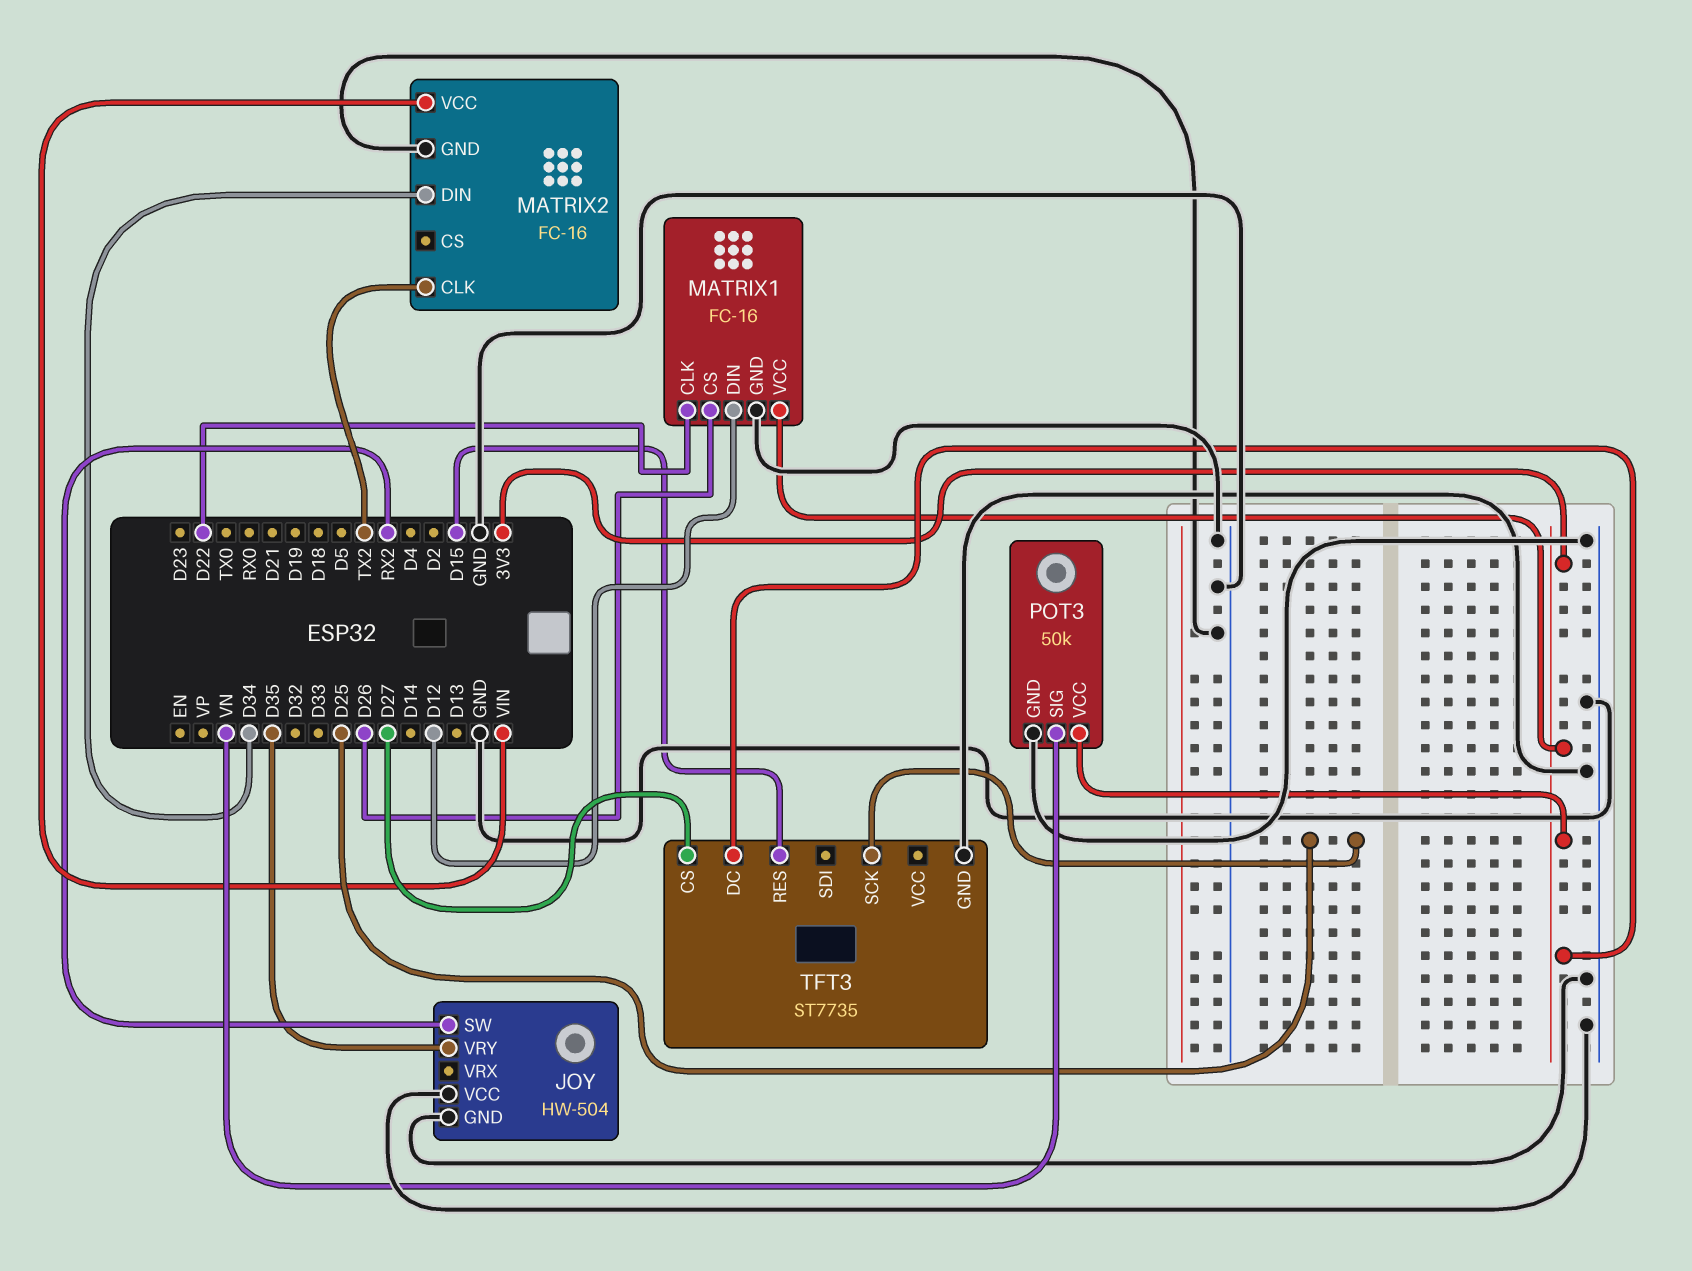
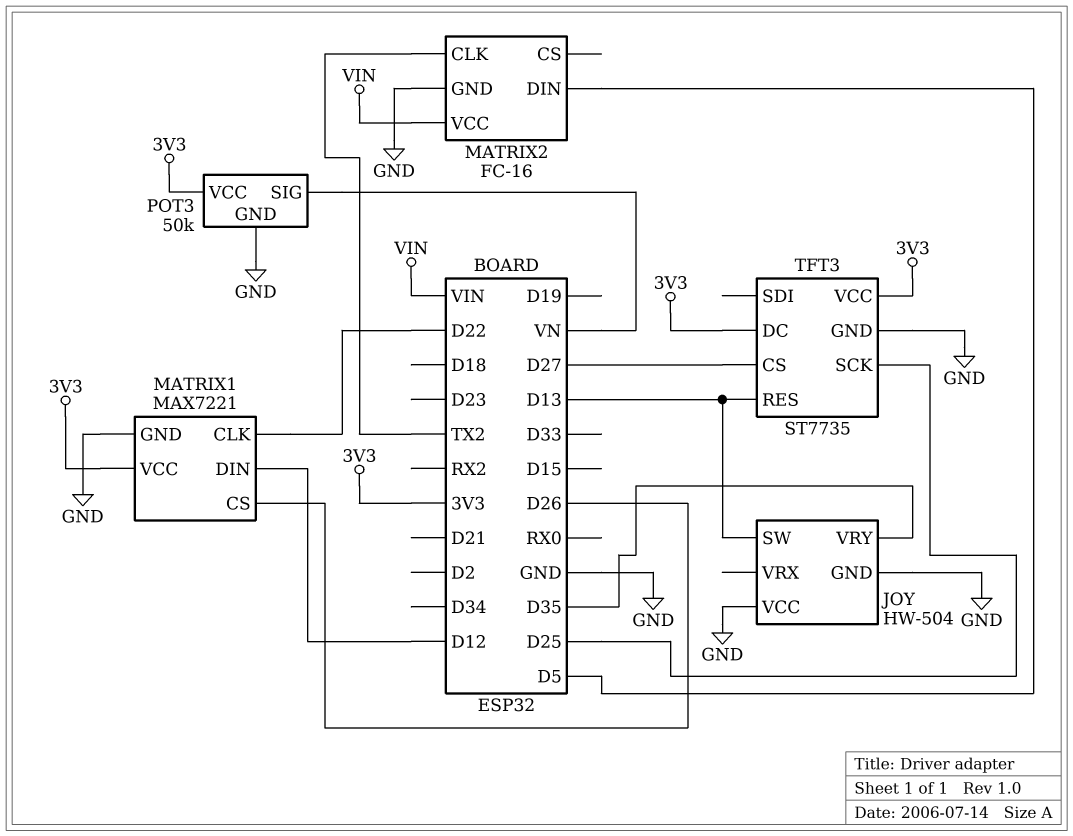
JOY pin SW: RX2 -> D13
MATRIX1: FC-16 -> MAX7221
MATRIX2 pin DIN: D34 -> D5
TFT3 pin RES: D15 -> D13
TFT3 pin VCC: none -> 3V3

